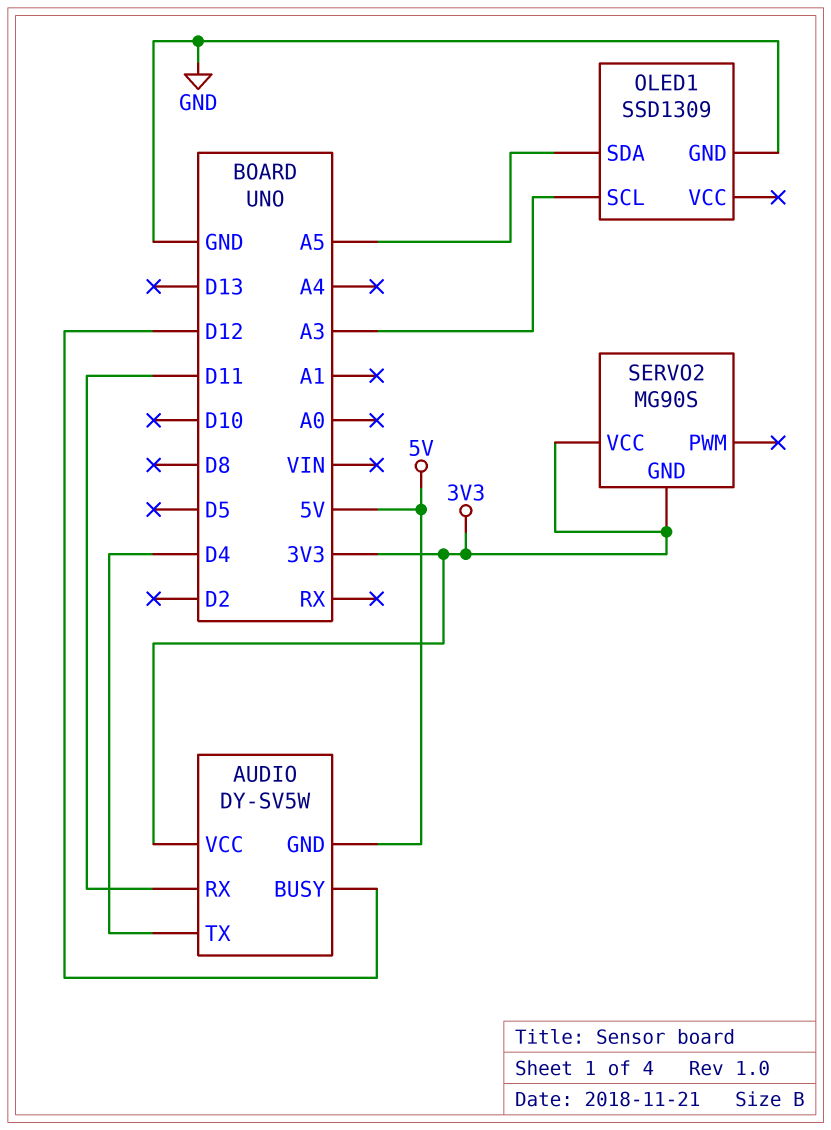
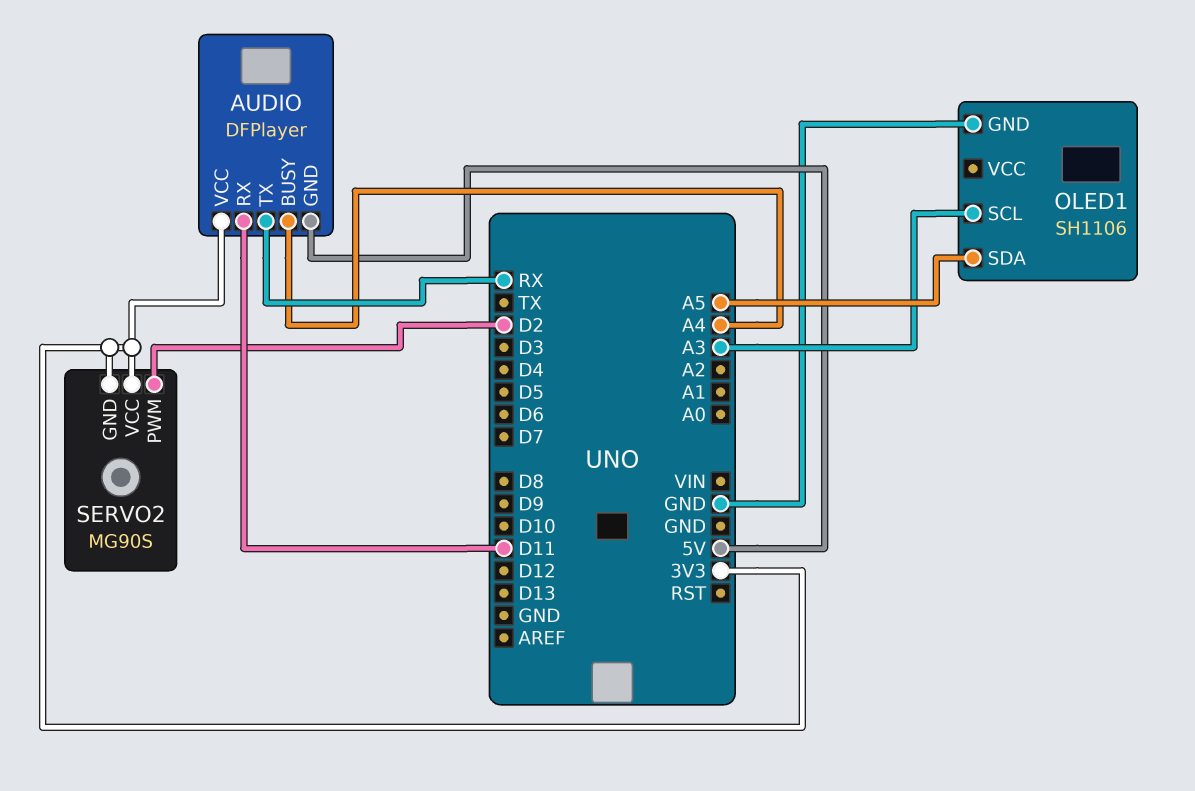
AUDIO: DY-SV5W -> DFPlayer
AUDIO pin BUSY: D12 -> A4
AUDIO pin TX: D4 -> RX
OLED1: SSD1309 -> SH1106
SERVO2 pin PWM: none -> D2

